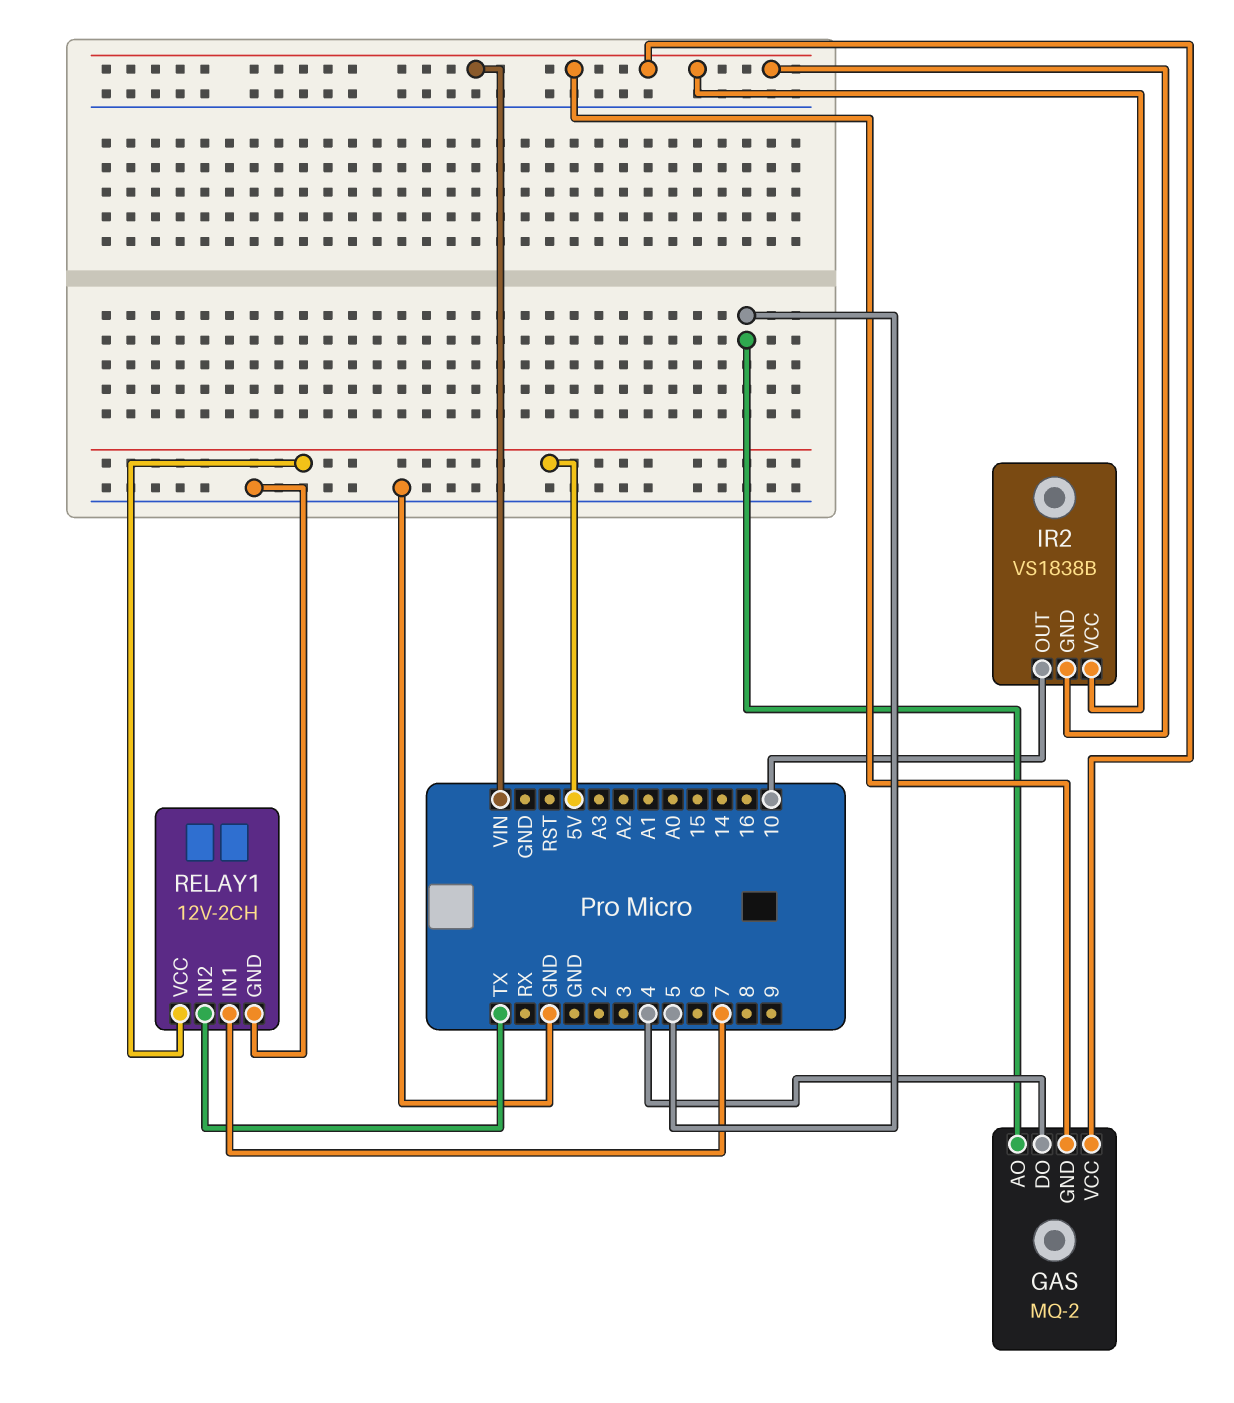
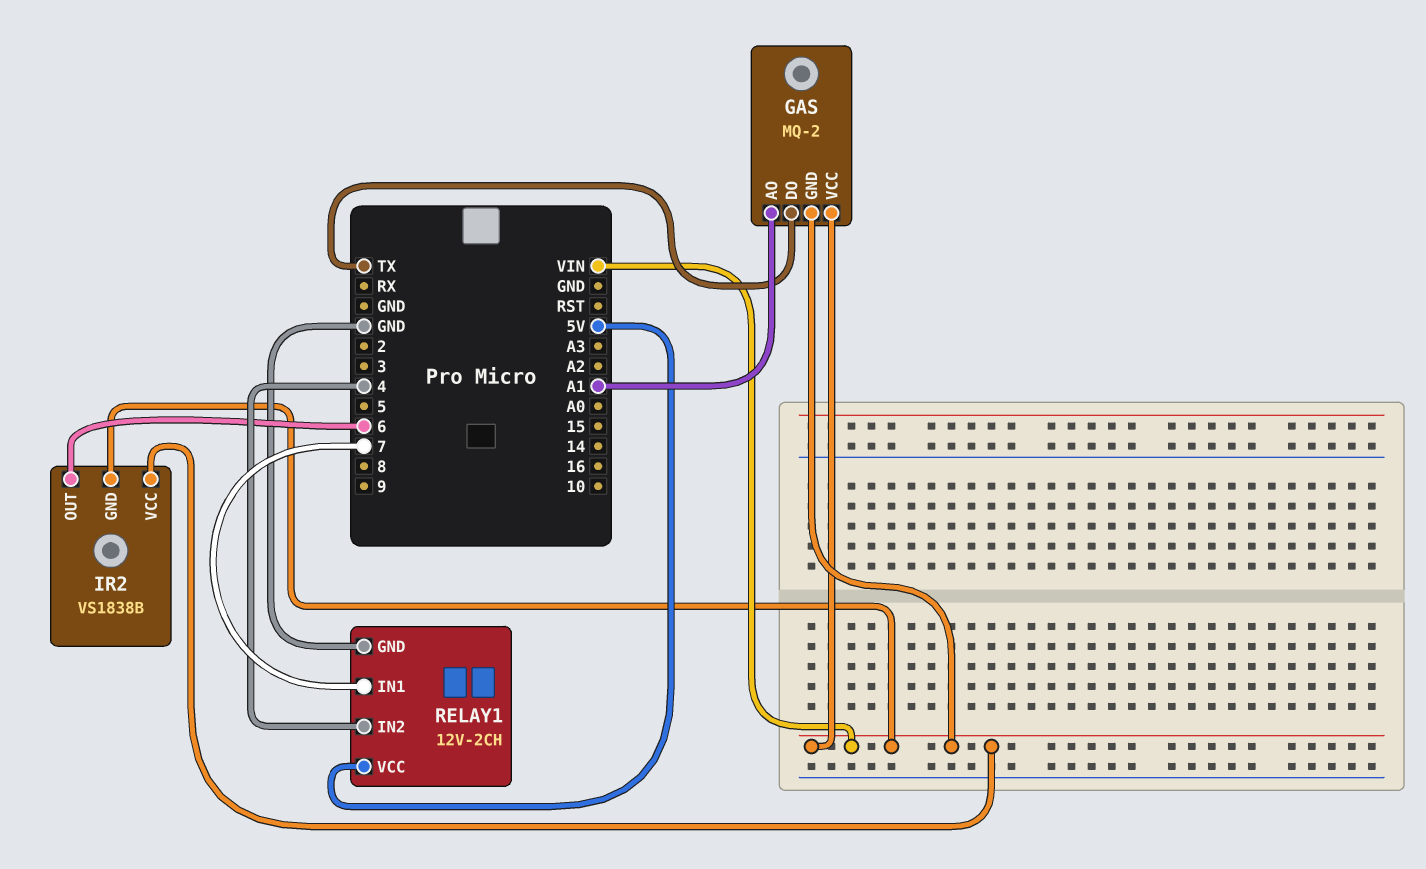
GAS pin AO: 5 -> A1
GAS pin DO: 4 -> TX
IR2 pin OUT: 10 -> 6
RELAY1 pin IN2: TX -> 4

